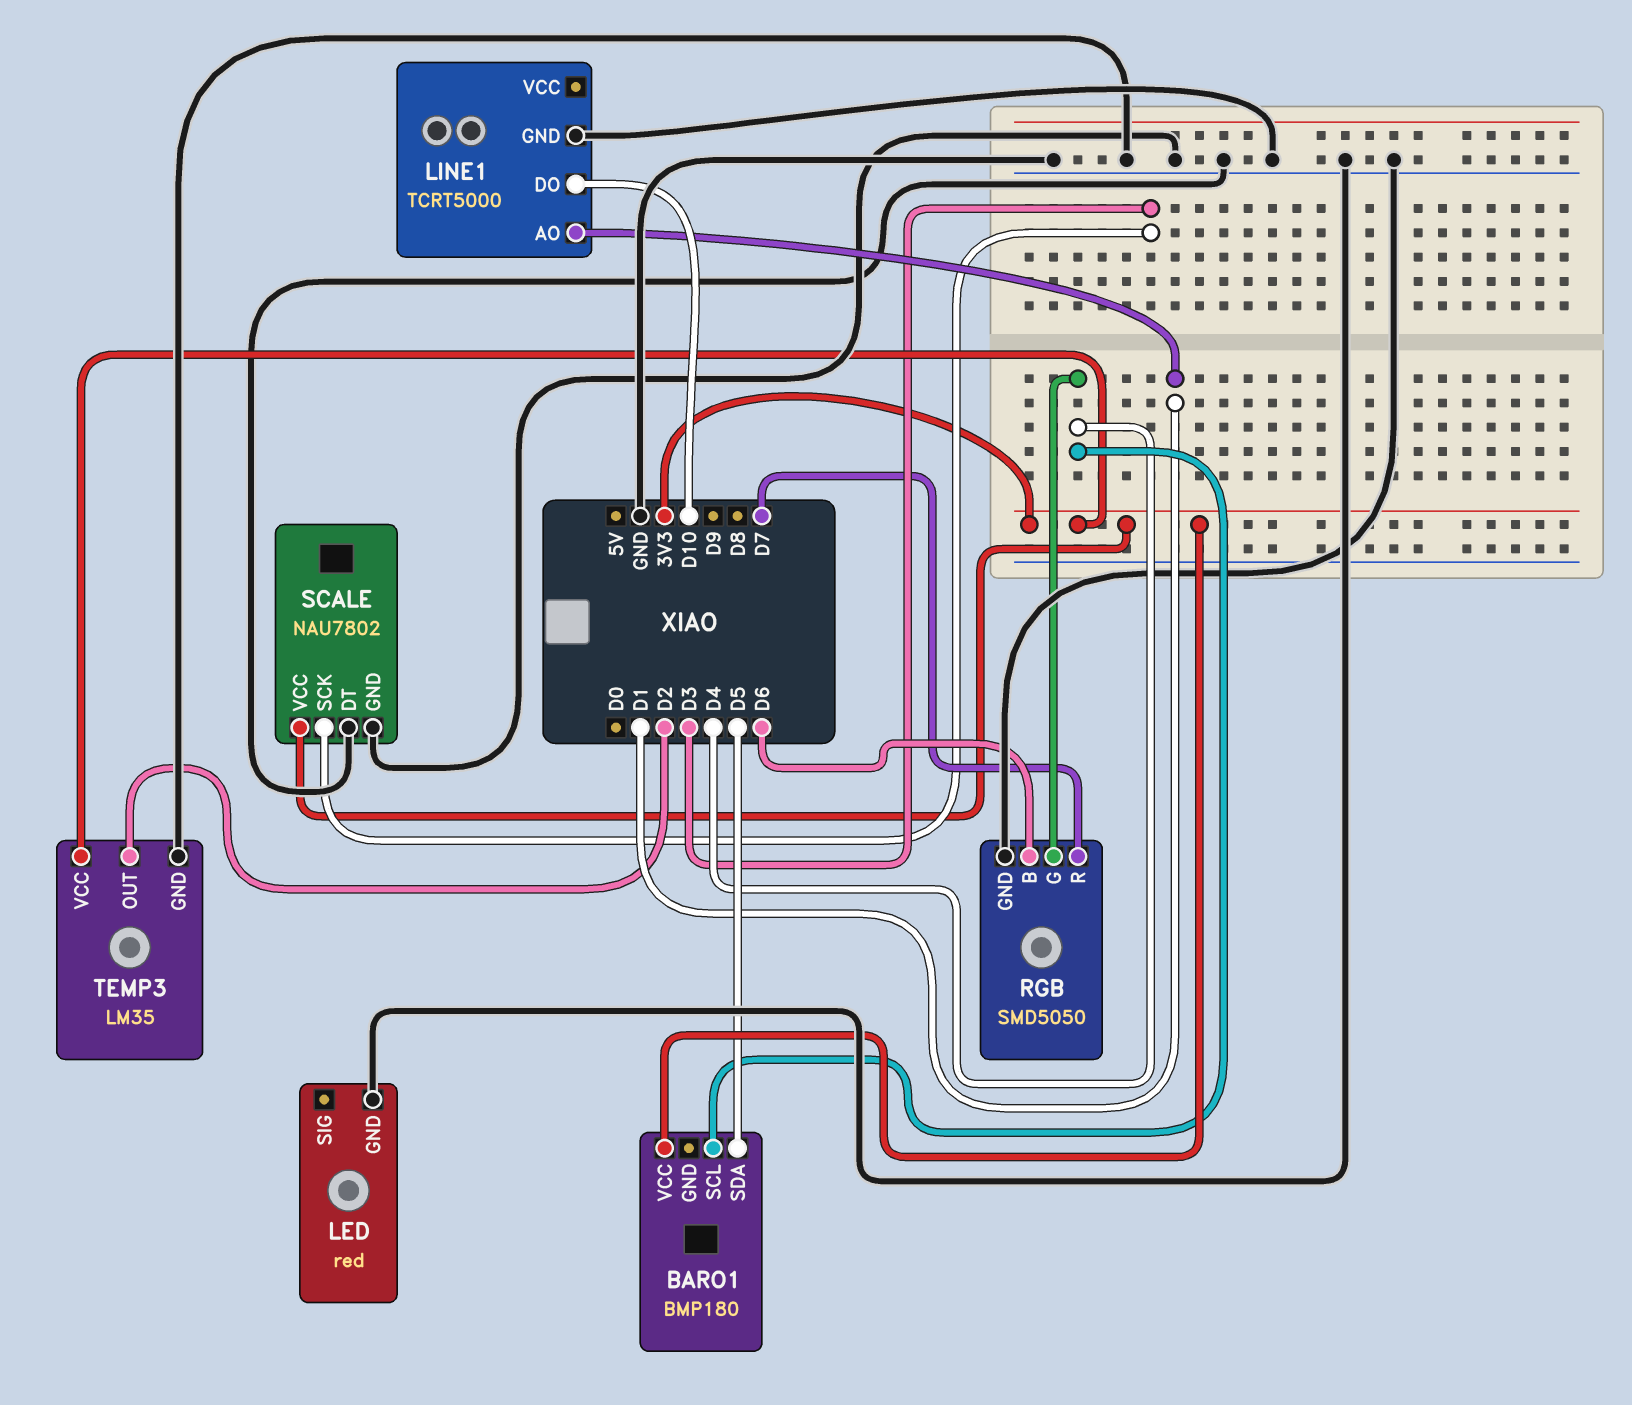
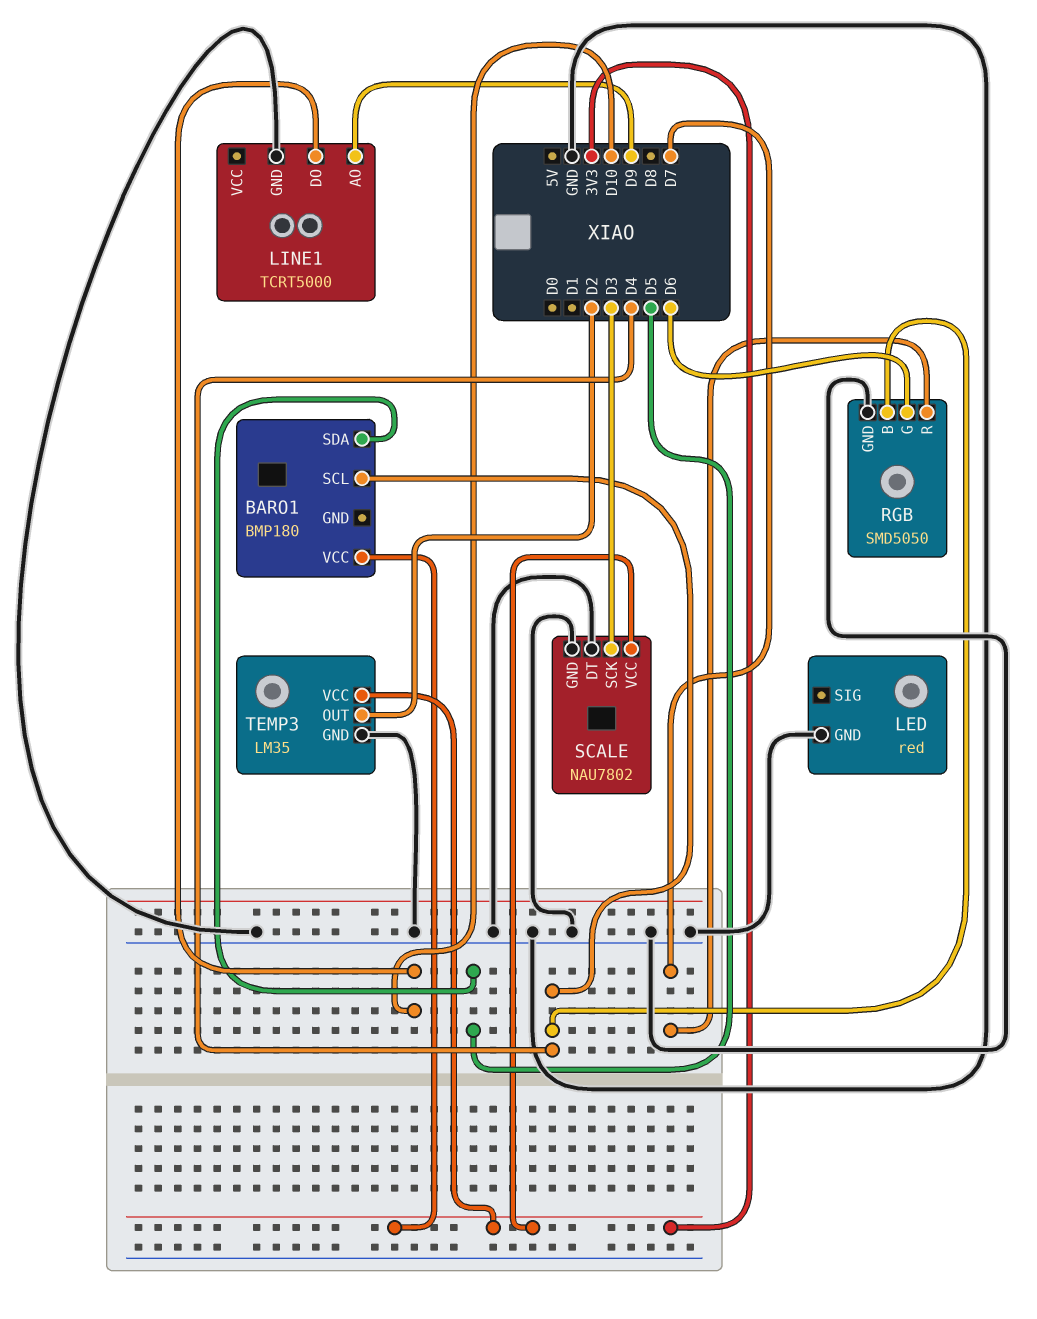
LINE1 pin AO: D1 -> D9
RGB pin B: D6 -> D4
RGB pin G: D4 -> D6

